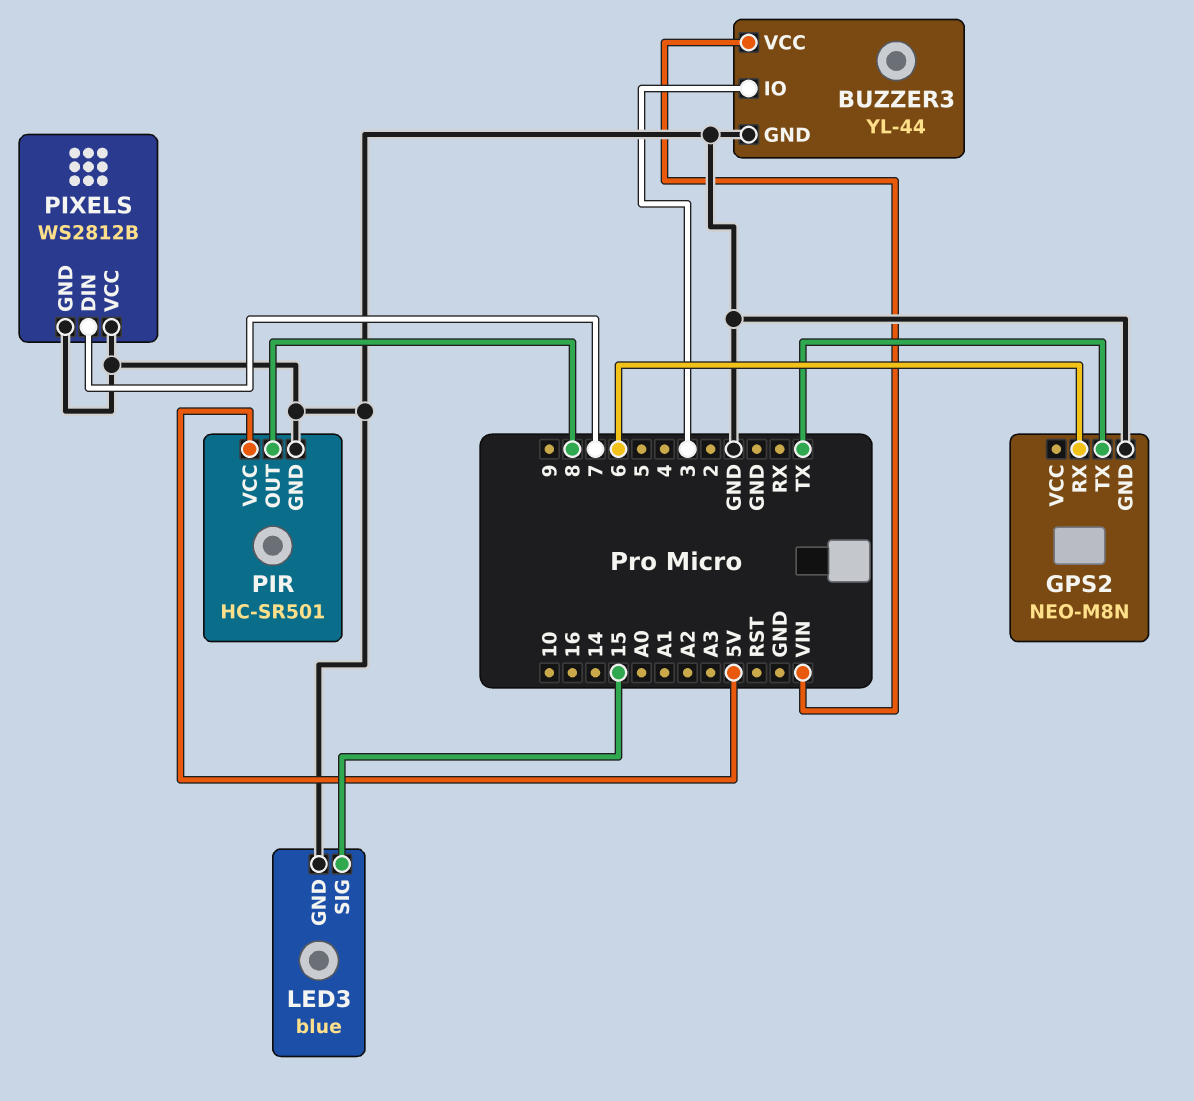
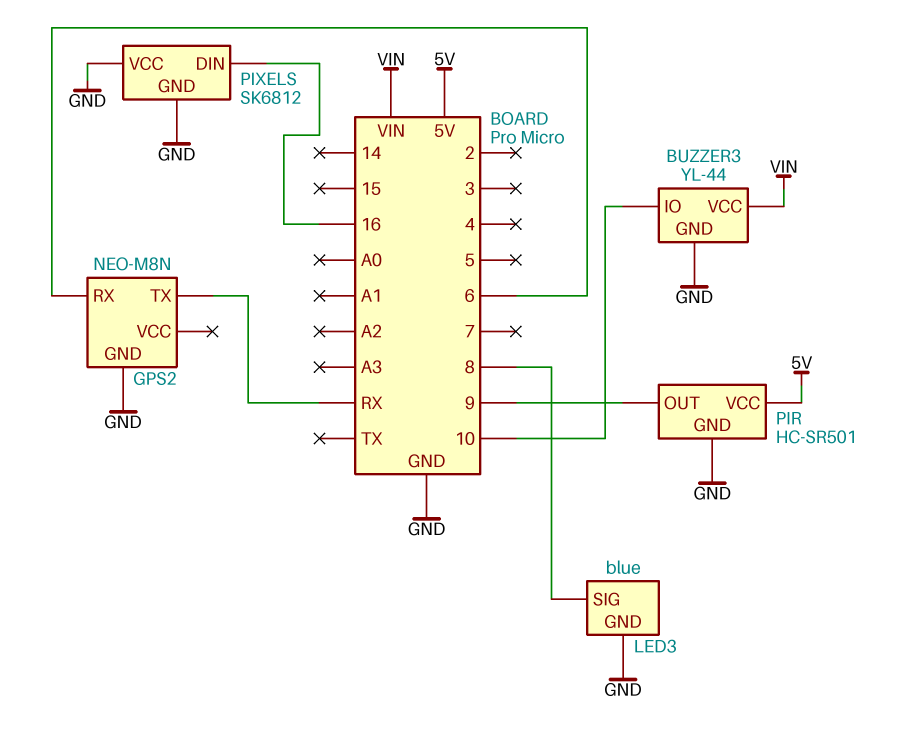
BUZZER3 pin IO: 3 -> 10
GPS2 pin TX: TX -> RX
LED3 pin SIG: 15 -> 8
PIR pin OUT: 8 -> 9
PIXELS: WS2812B -> SK6812
PIXELS pin DIN: 7 -> 16

